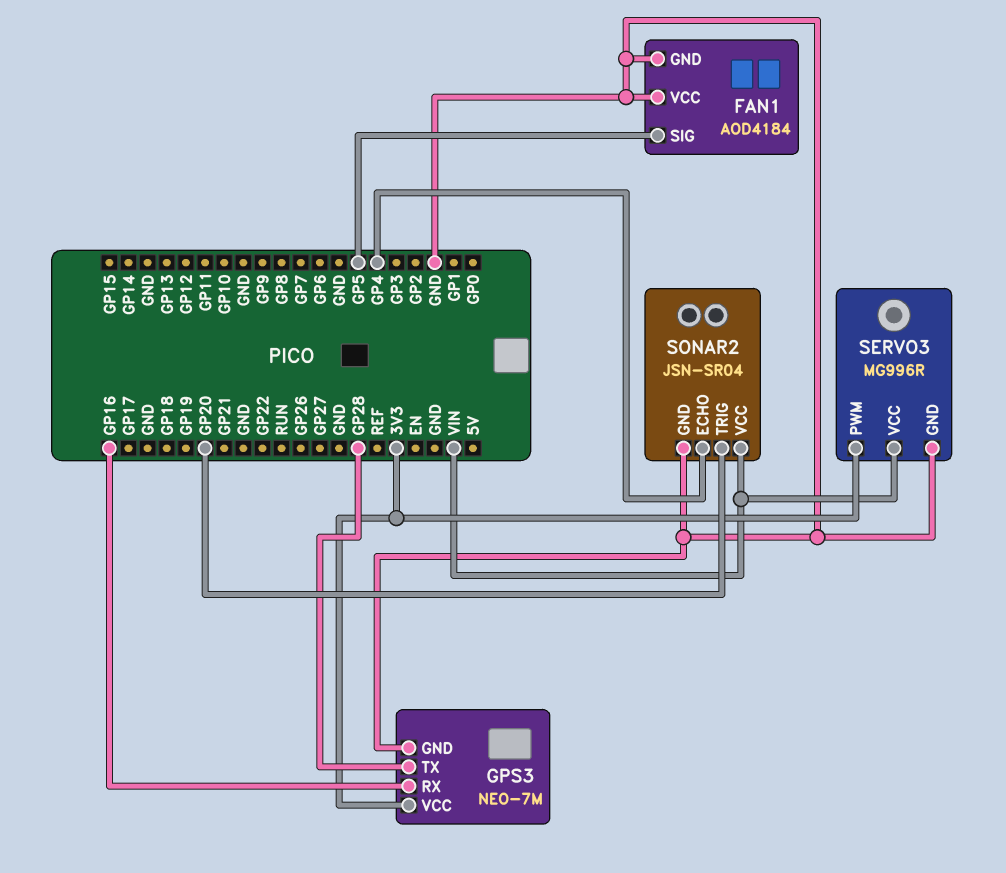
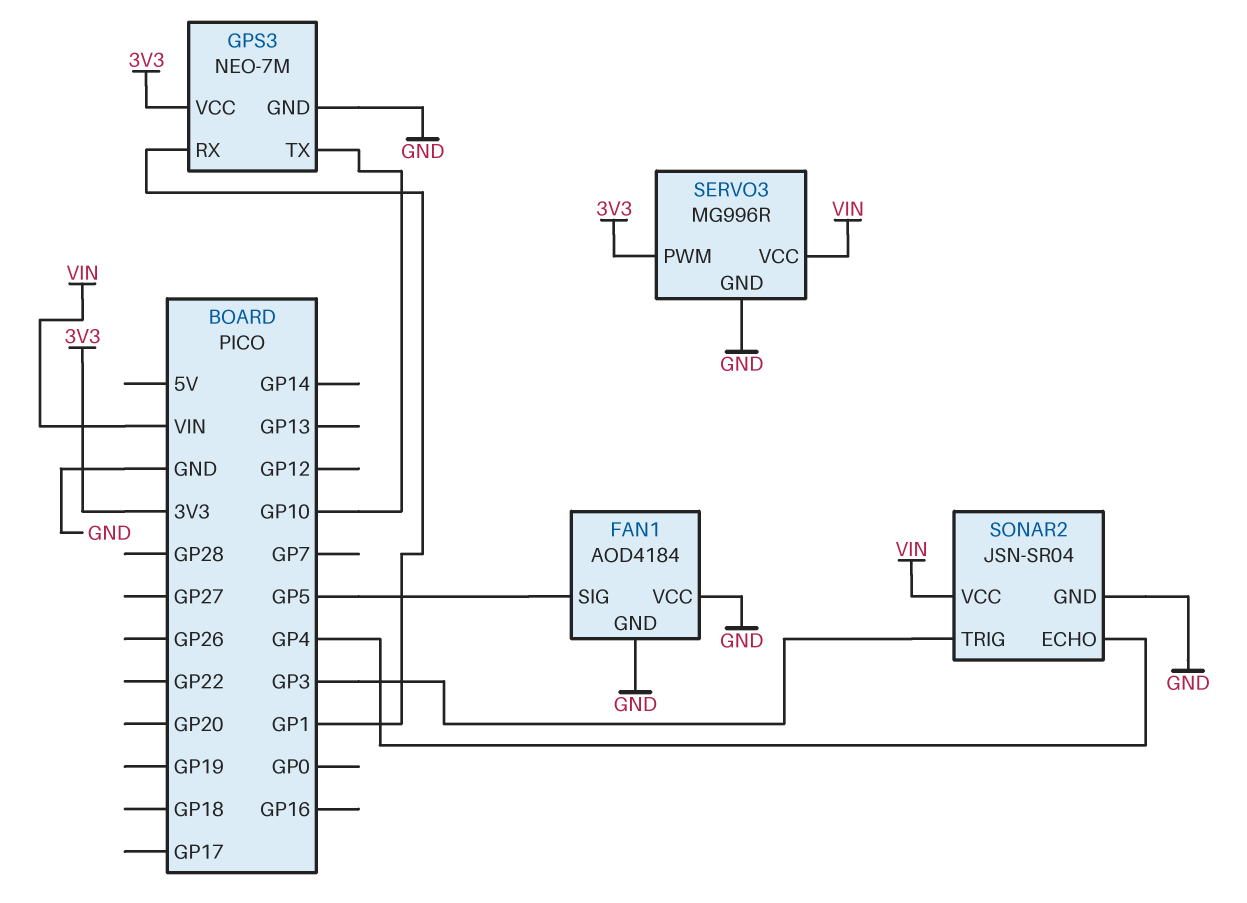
GPS3 pin RX: GP16 -> GP1
GPS3 pin TX: GP28 -> GP10
SONAR2 pin TRIG: GP20 -> GP3

